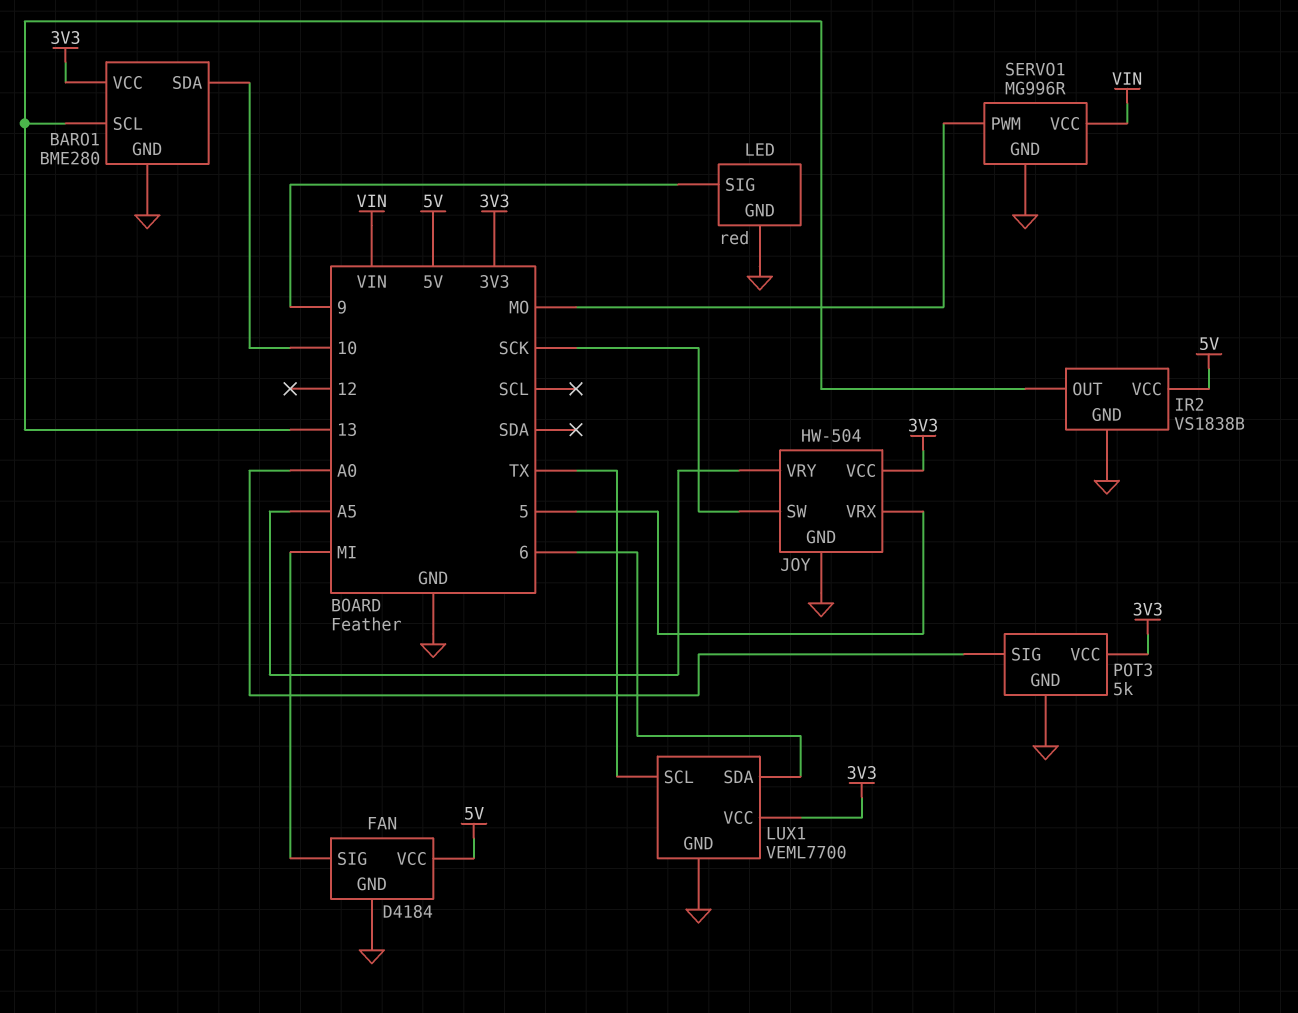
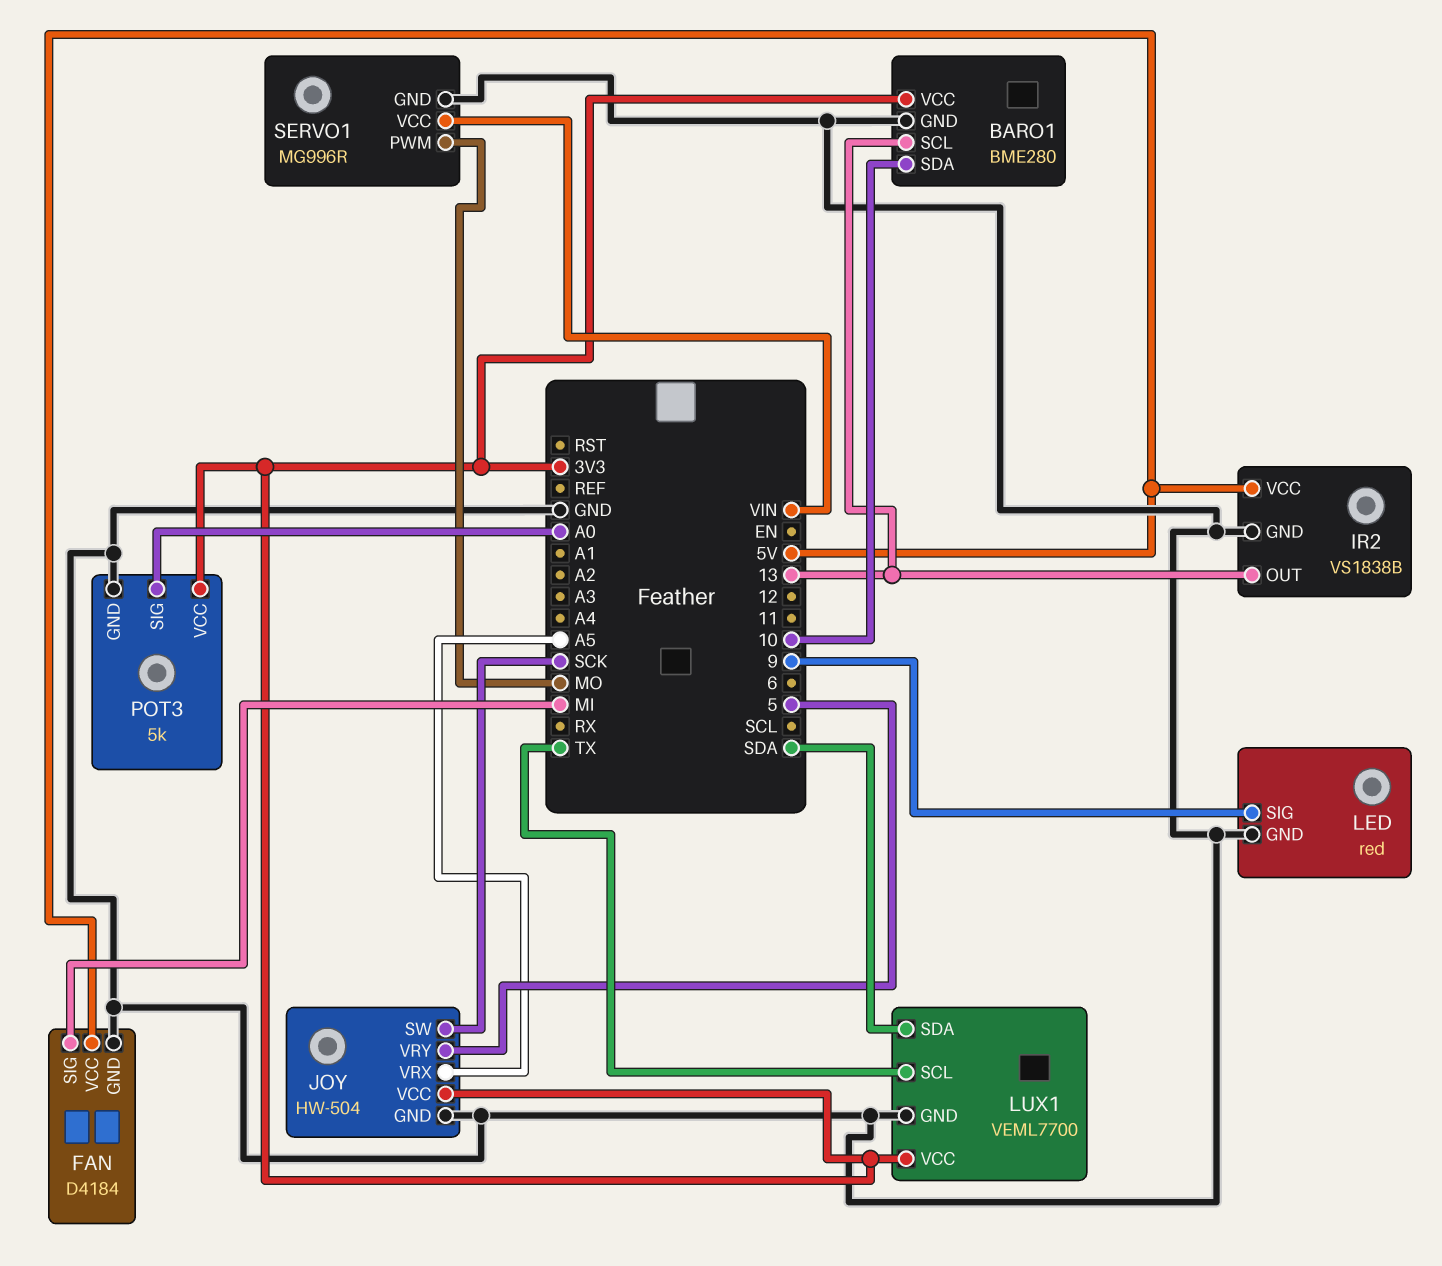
JOY pin VRX: 5 -> A5
JOY pin VRY: A5 -> 5
LUX1 pin SDA: 6 -> SDA

